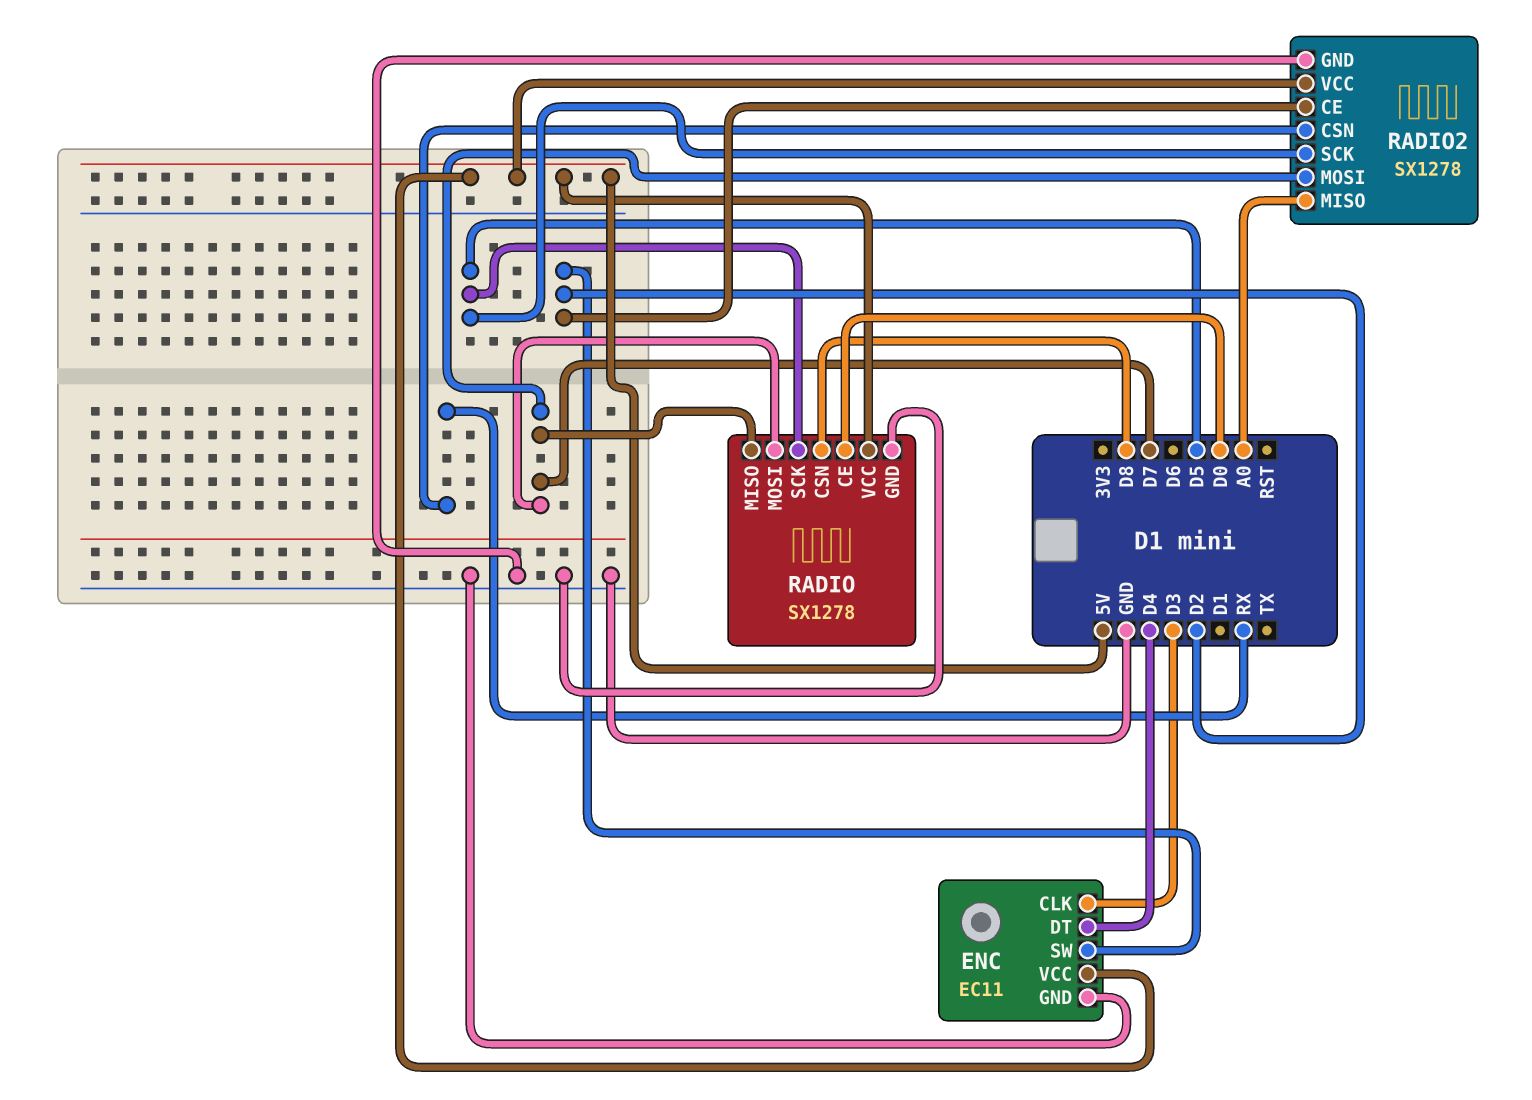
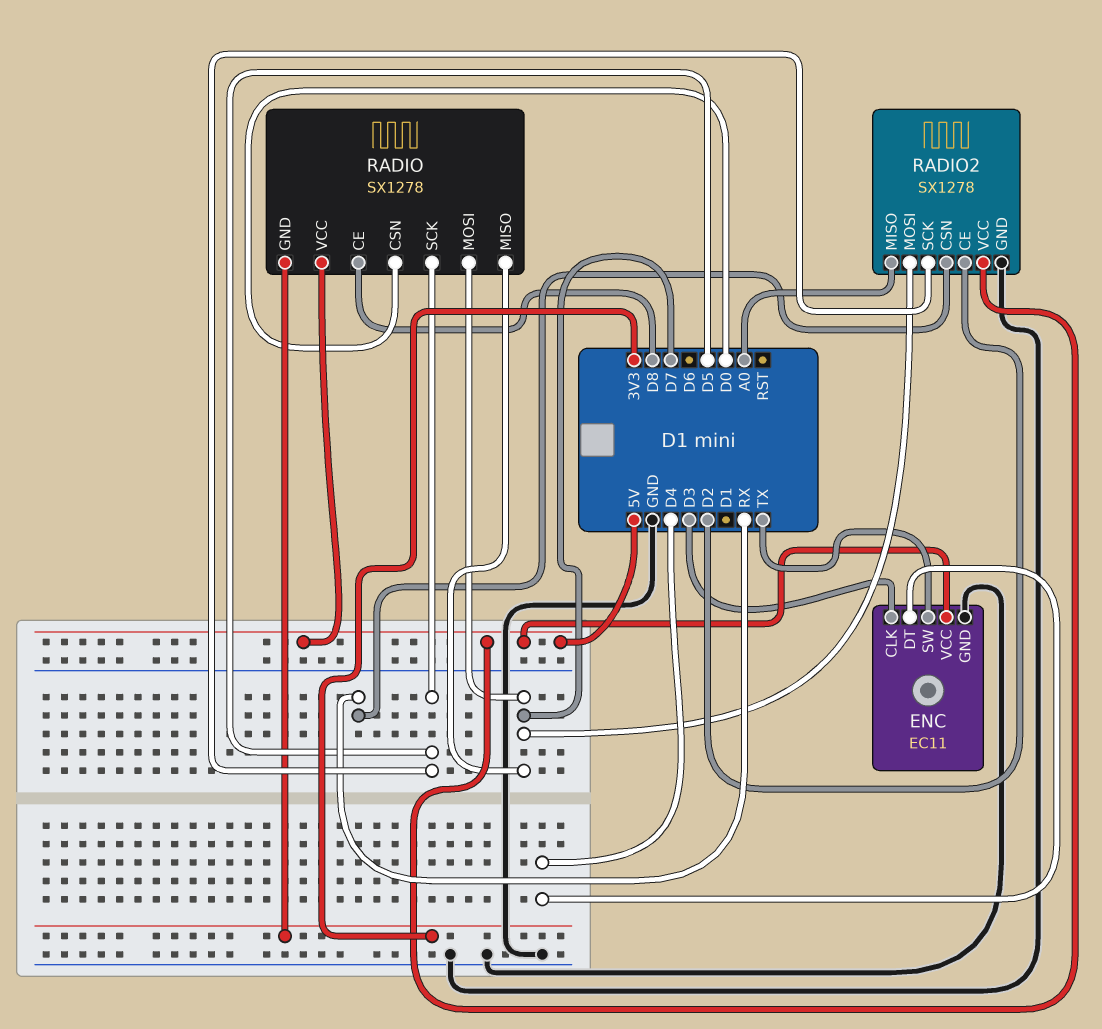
ENC pin SW: D2 -> TX
RADIO pin CE: D0 -> D8
RADIO pin CSN: D8 -> D0
RADIO pin GND: GND -> 3V3

